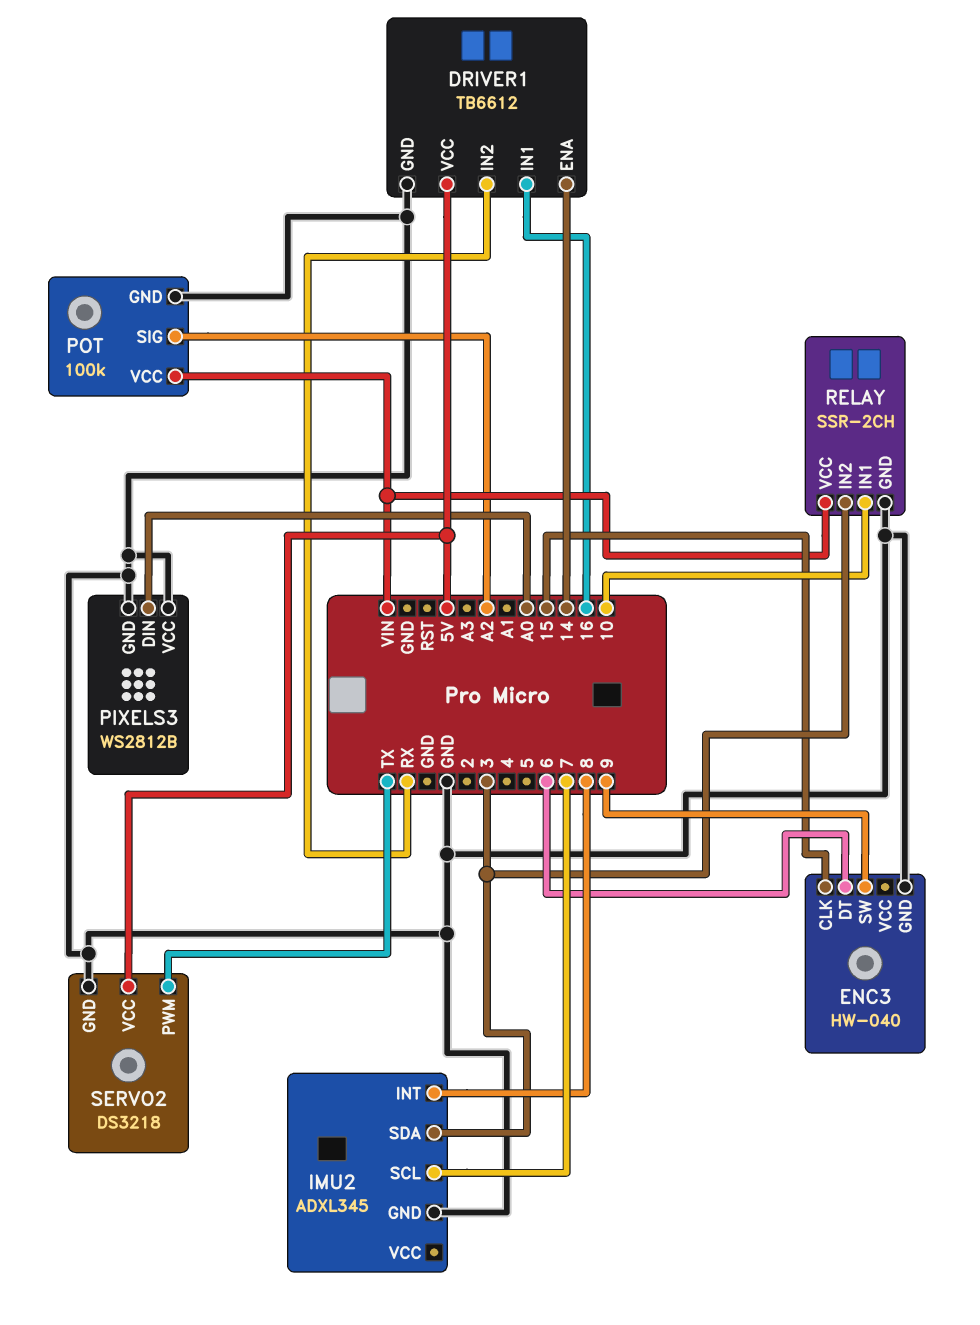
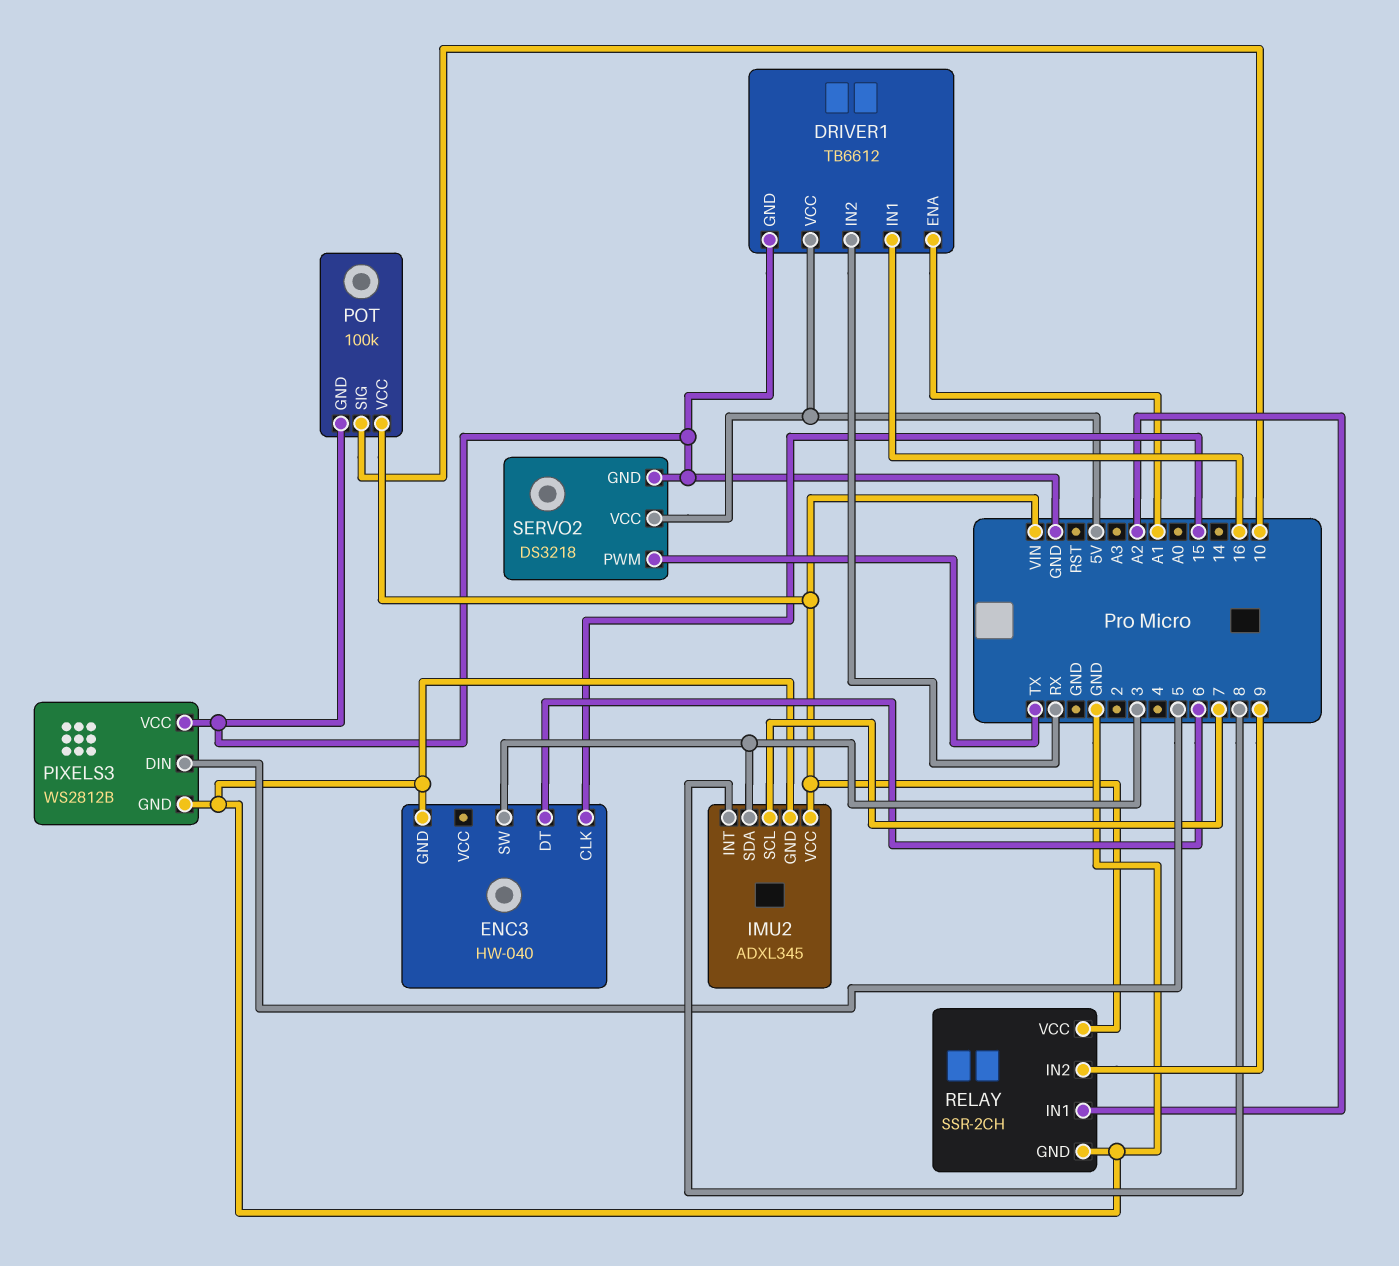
DRIVER1 pin ENA: 14 -> A1
ENC3 pin SW: 9 -> 3
IMU2 pin VCC: none -> VIN
PIXELS3 pin DIN: A0 -> 5
POT pin SIG: A2 -> 10
RELAY pin IN1: 10 -> A2
RELAY pin IN2: 3 -> 9

